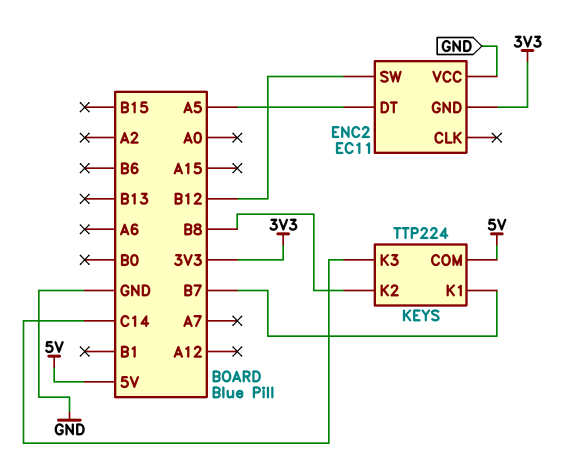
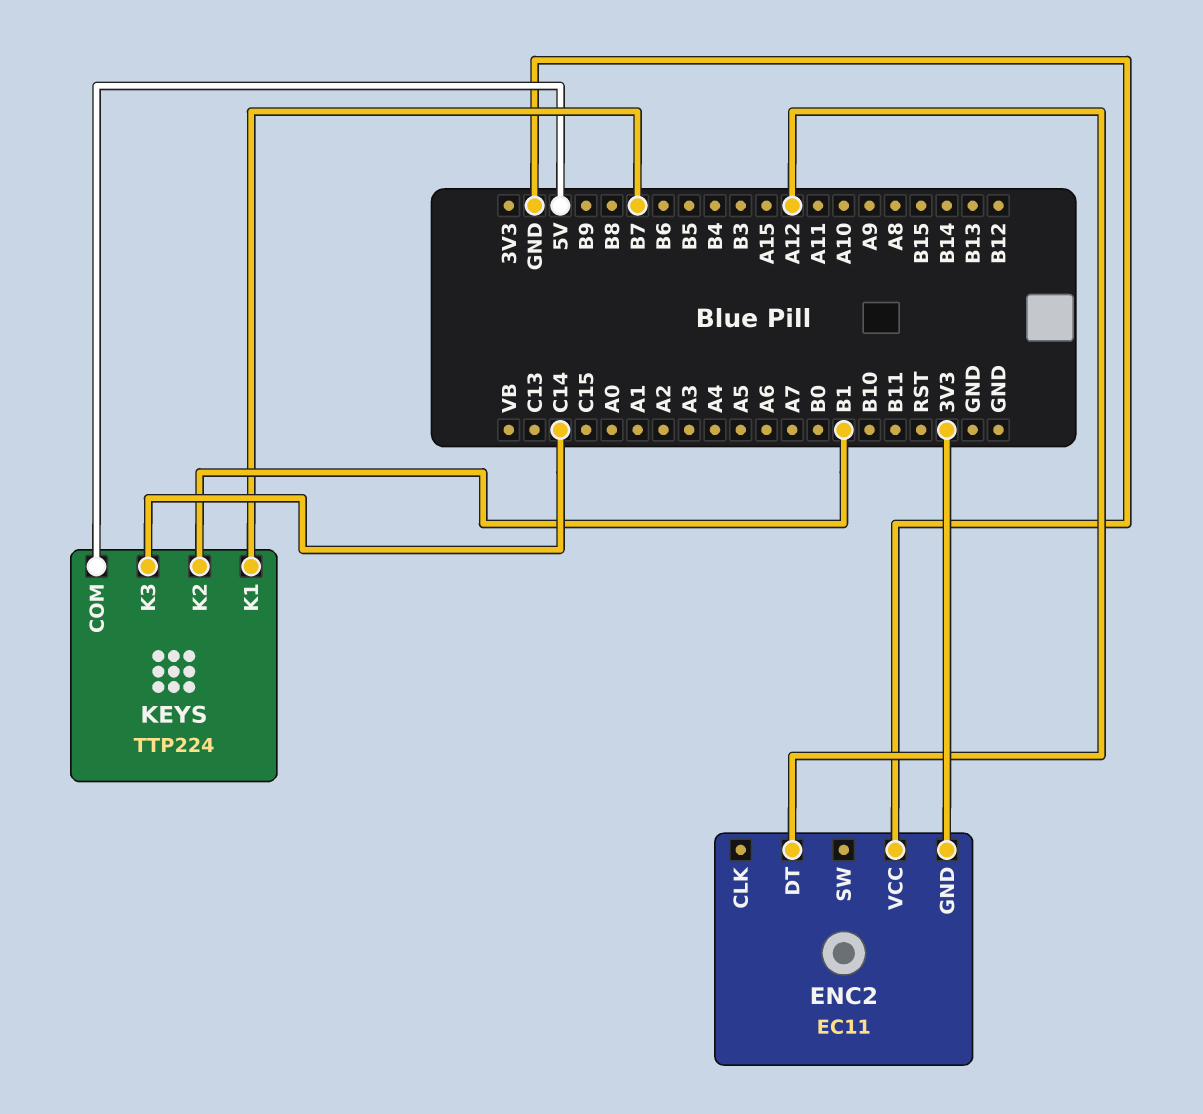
ENC2 pin DT: A5 -> A12
ENC2 pin SW: B12 -> none
KEYS pin K2: B8 -> B1

